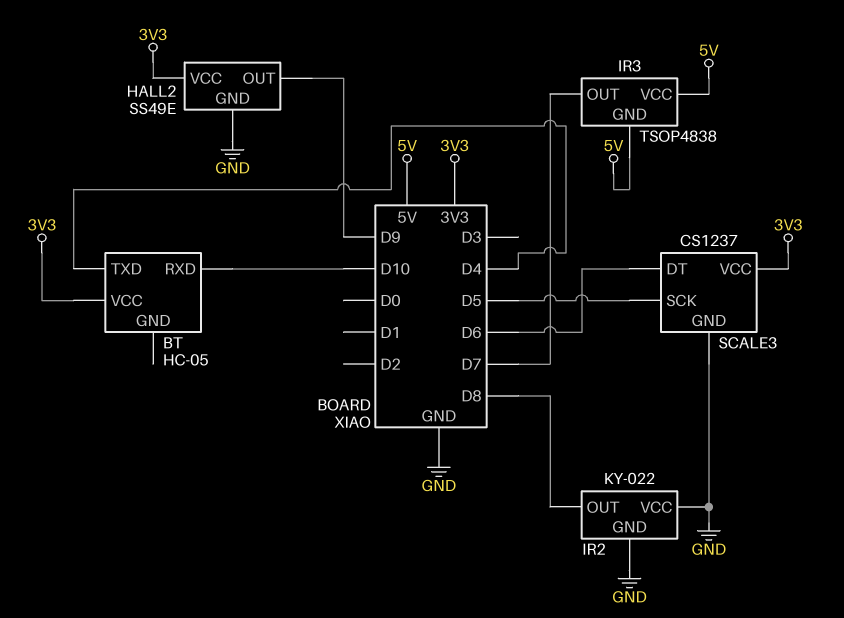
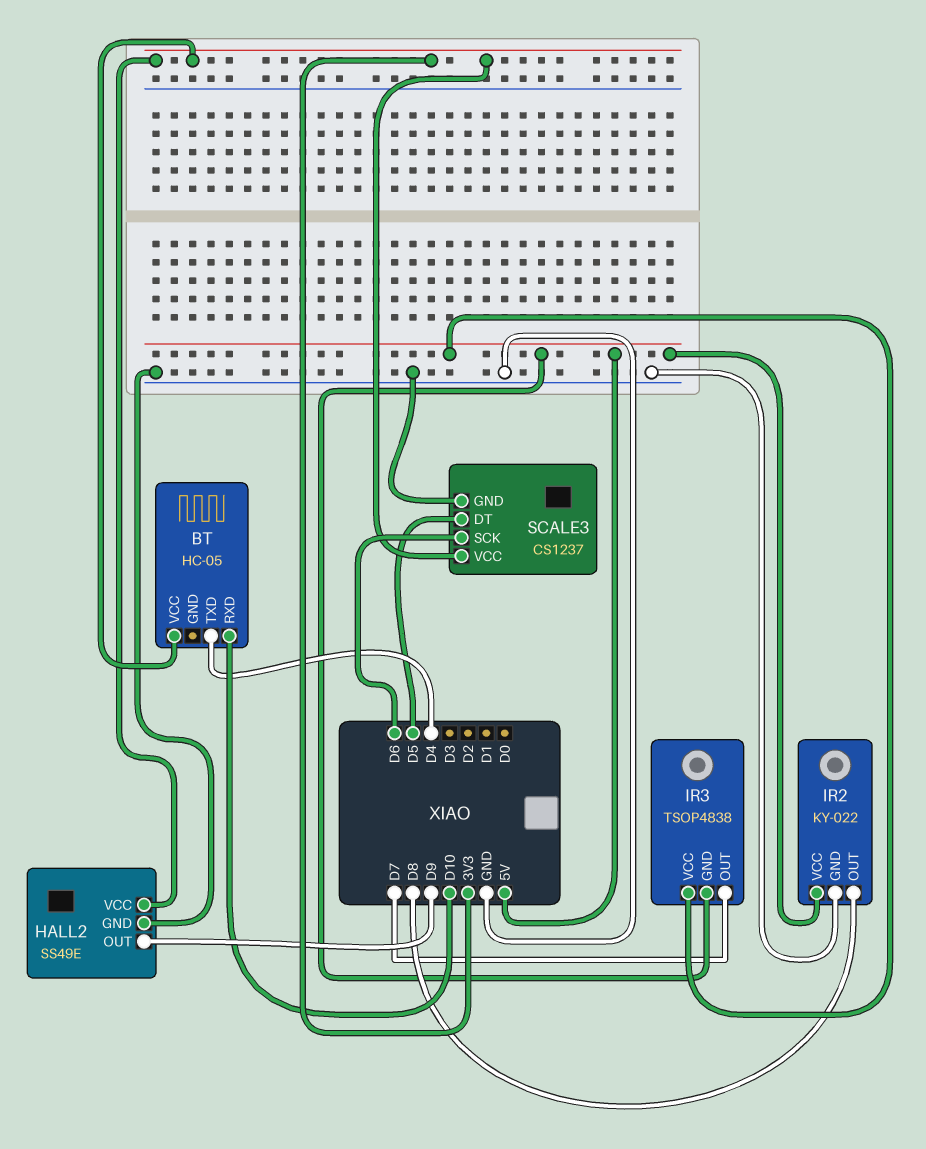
IR2 pin VCC: GND -> 5V
SCALE3 pin DT: D6 -> D5
SCALE3 pin SCK: D5 -> D6

